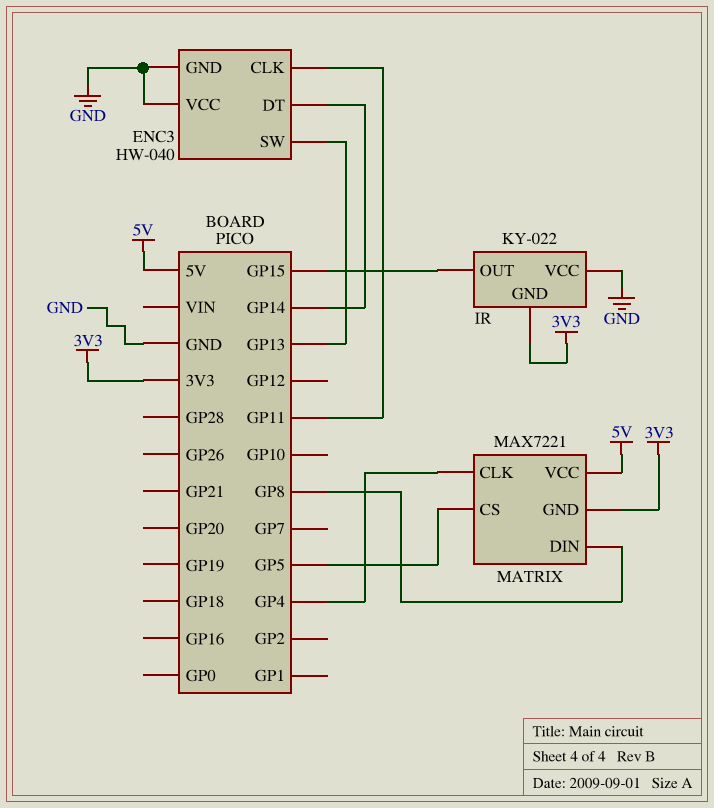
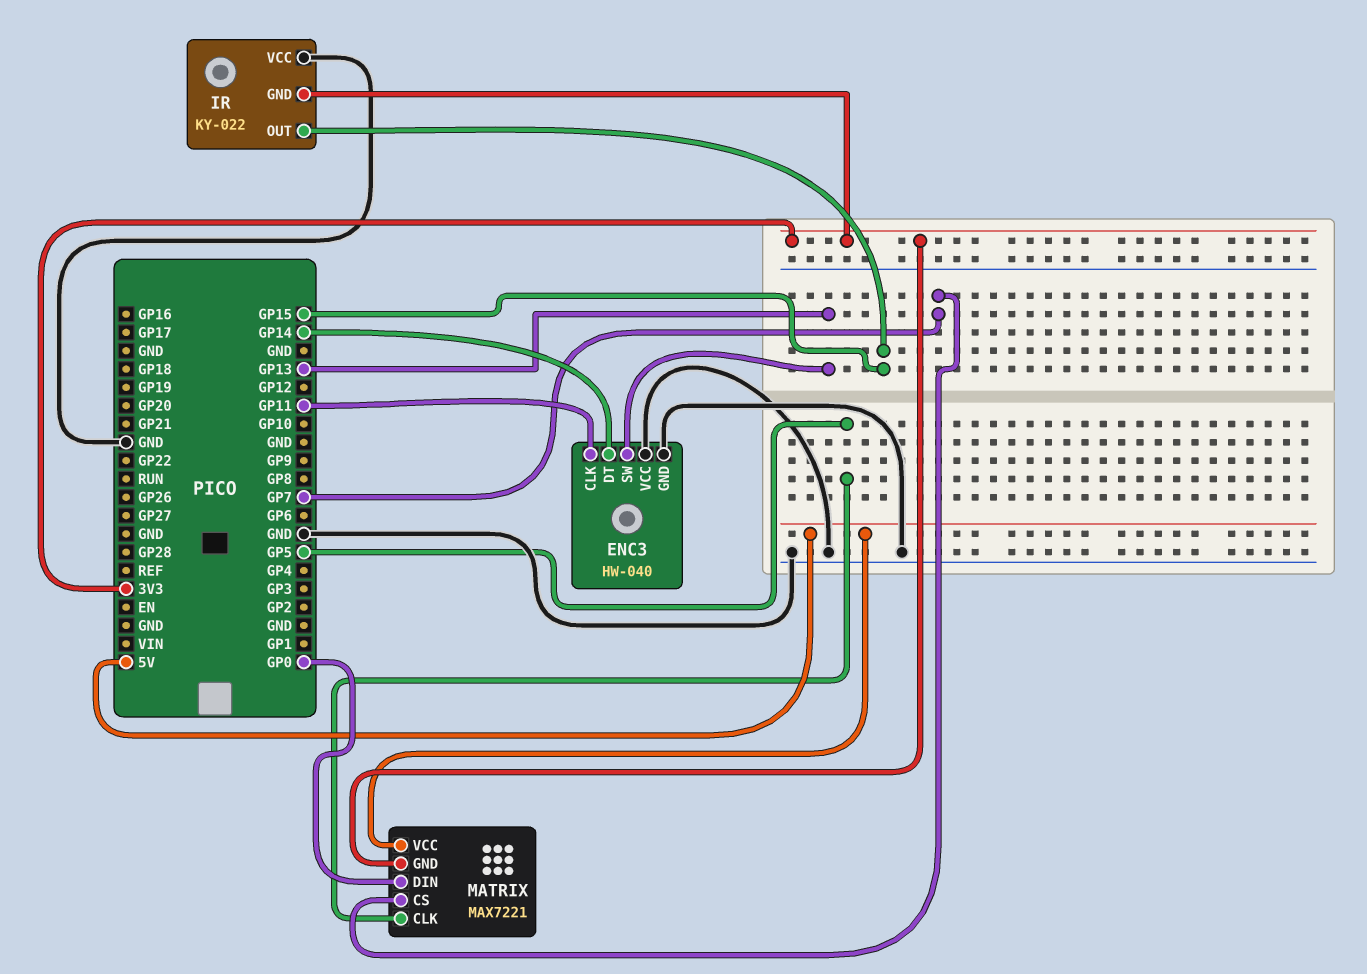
MATRIX pin CLK: GP4 -> GP5
MATRIX pin CS: GP5 -> GP7
MATRIX pin DIN: GP8 -> GP0

